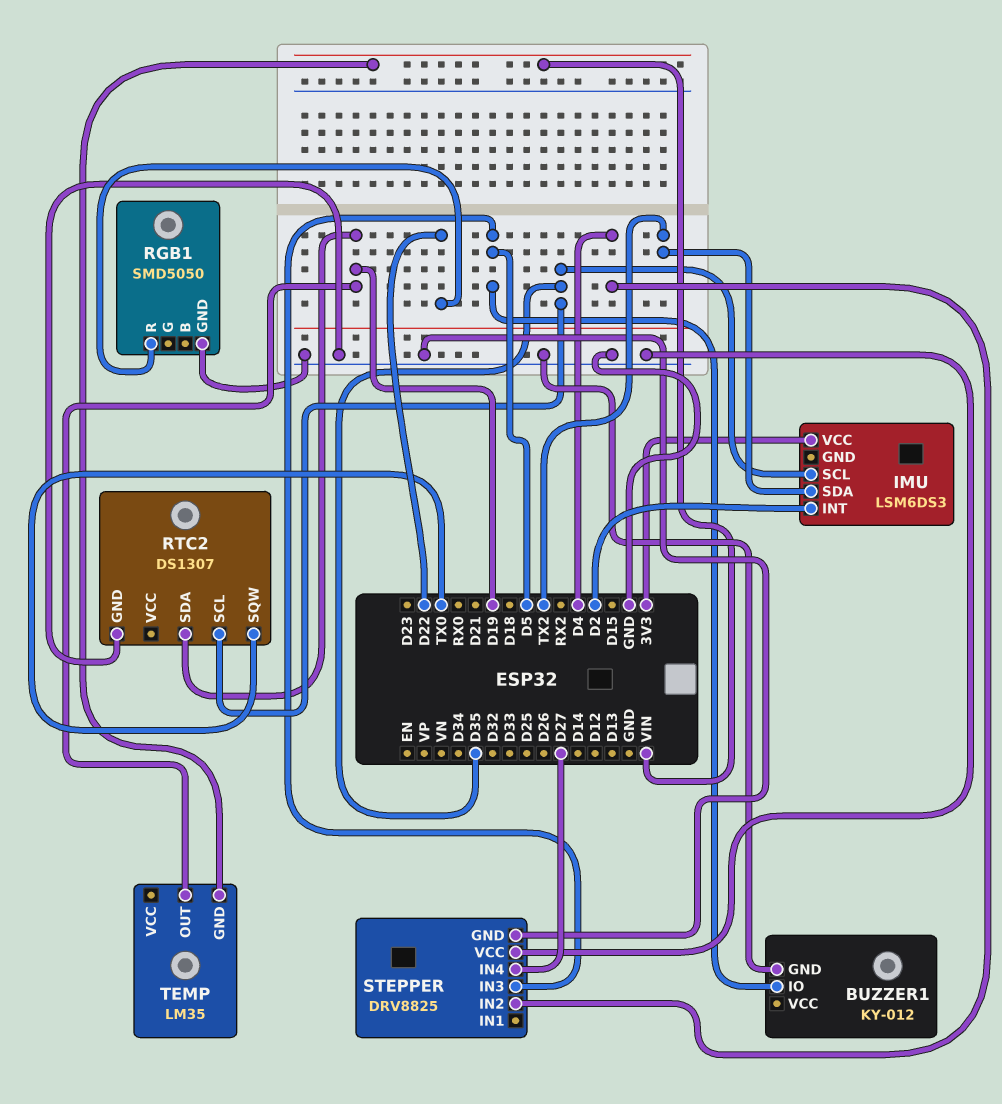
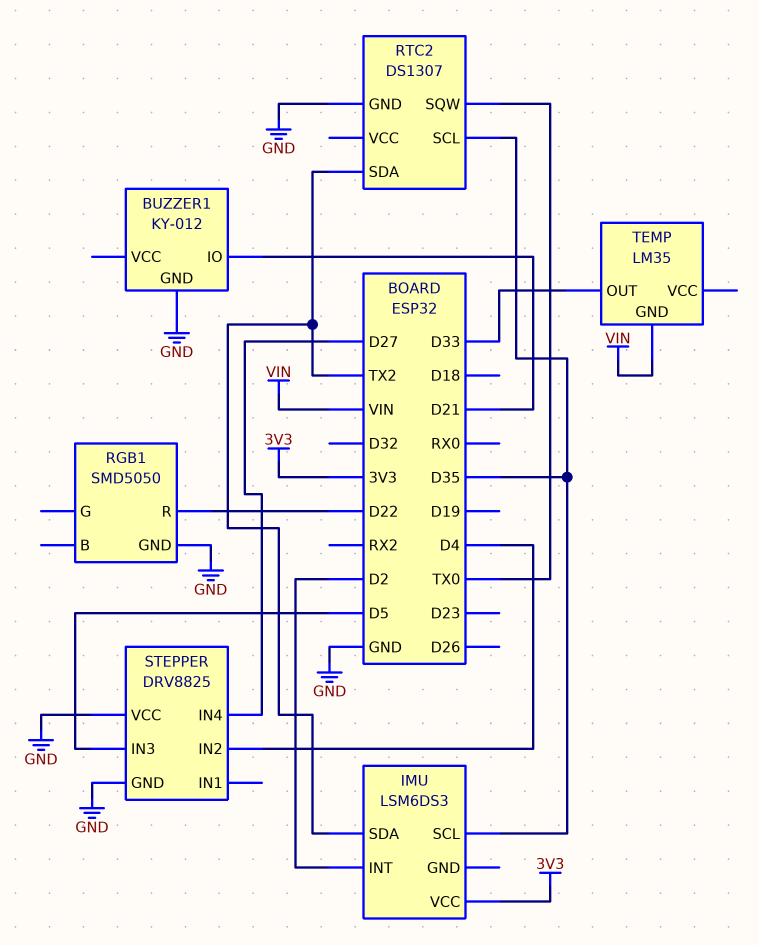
BUZZER1 pin IO: D5 -> D21
RTC2 pin SDA: D19 -> TX2
TEMP pin OUT: D19 -> D33

